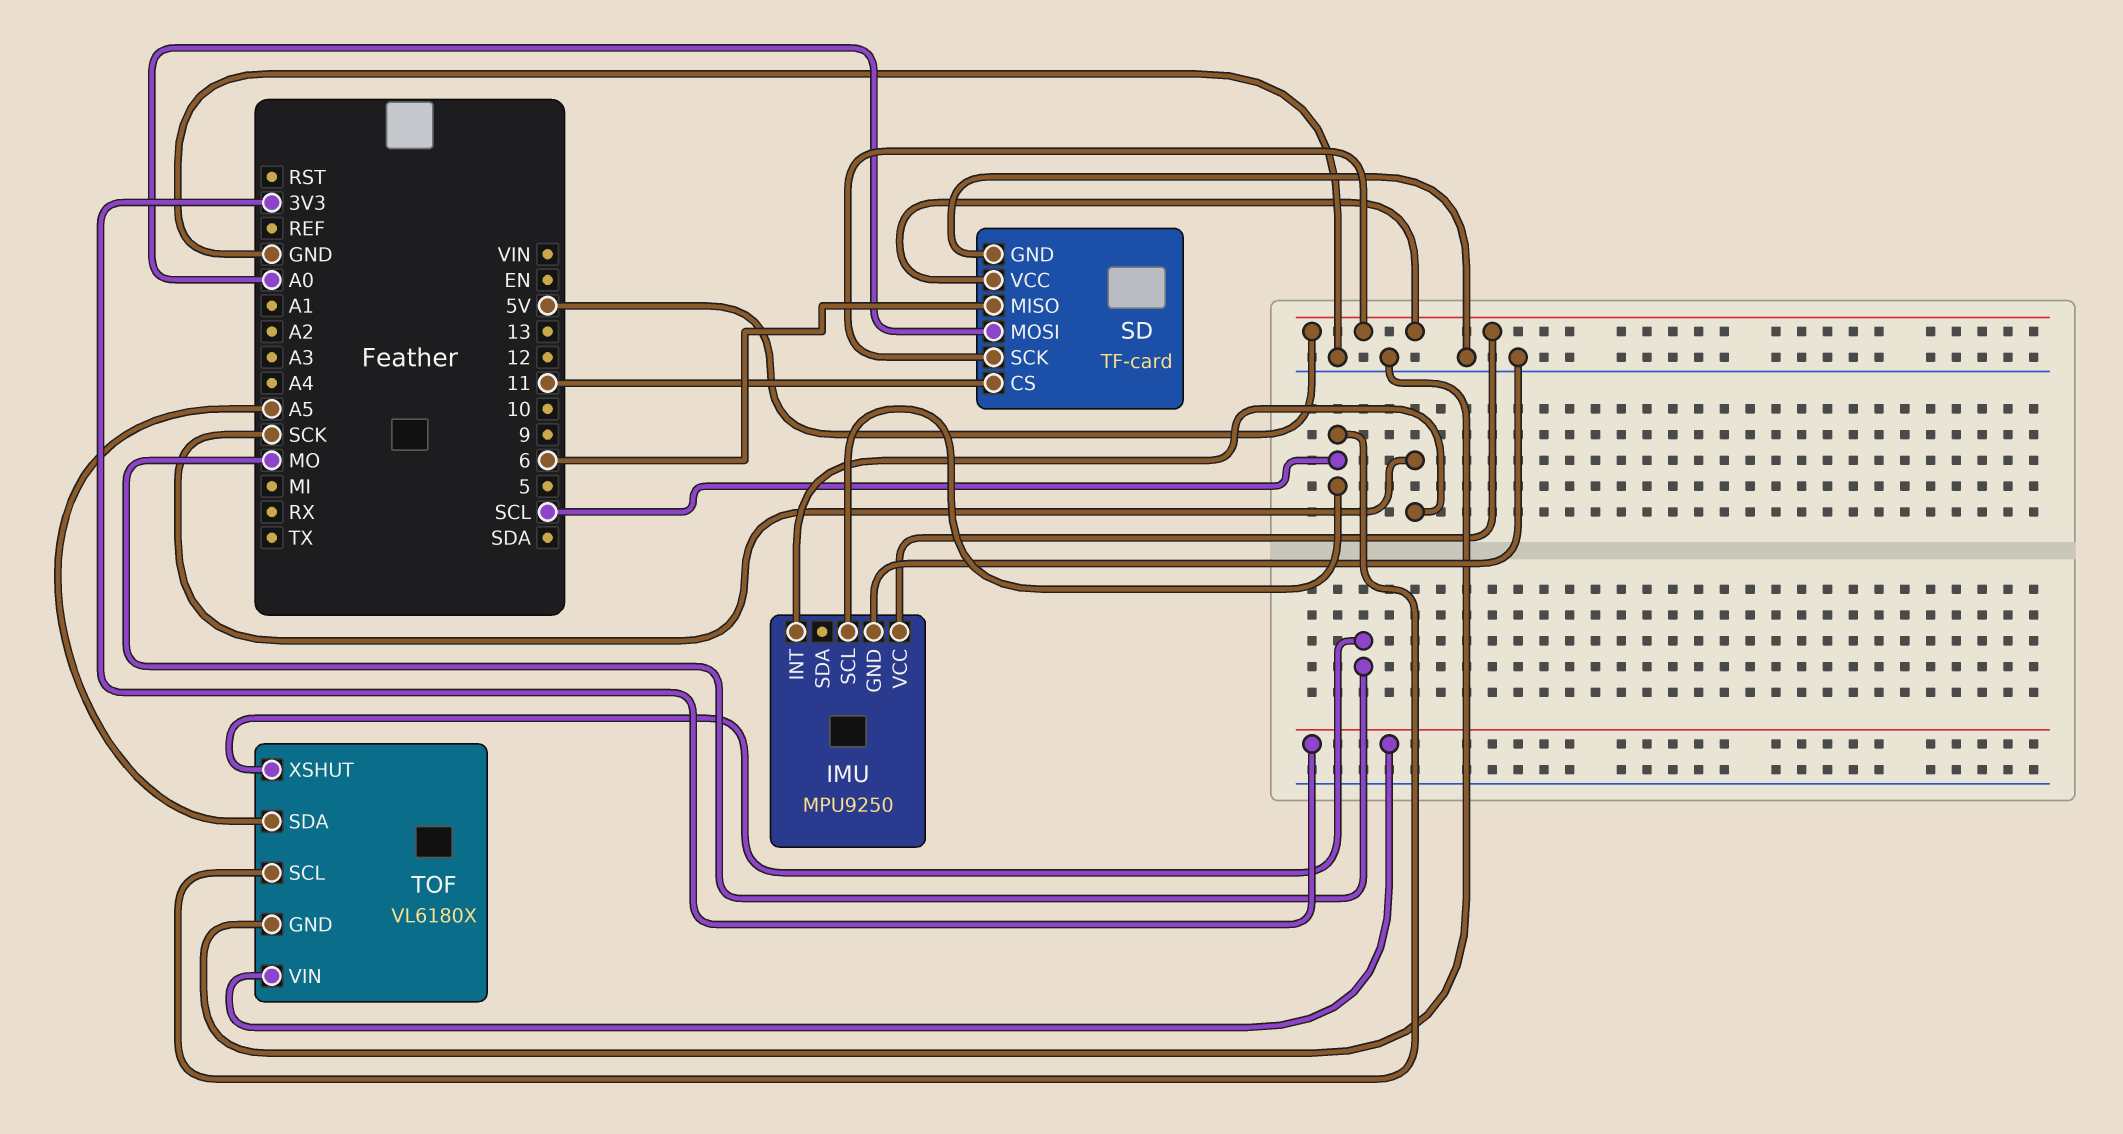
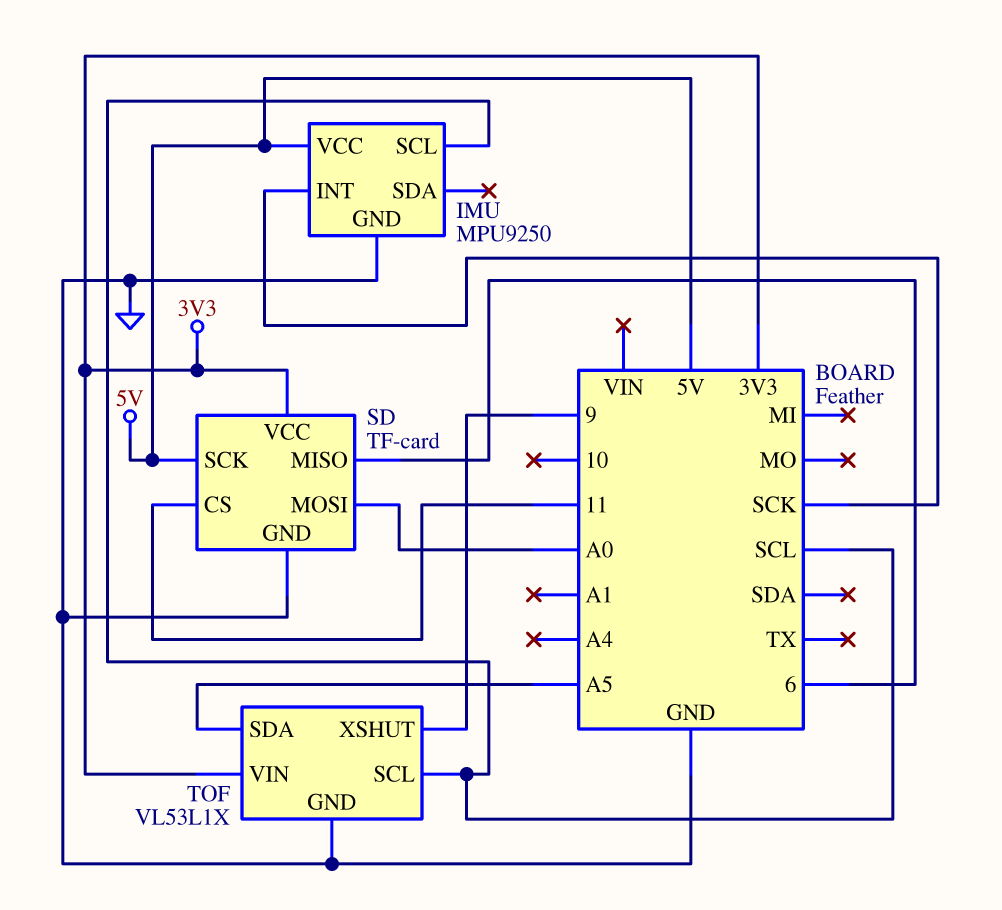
SD pin VCC: 5V -> 3V3
TOF: VL6180X -> VL53L1X
TOF pin XSHUT: MO -> 9

